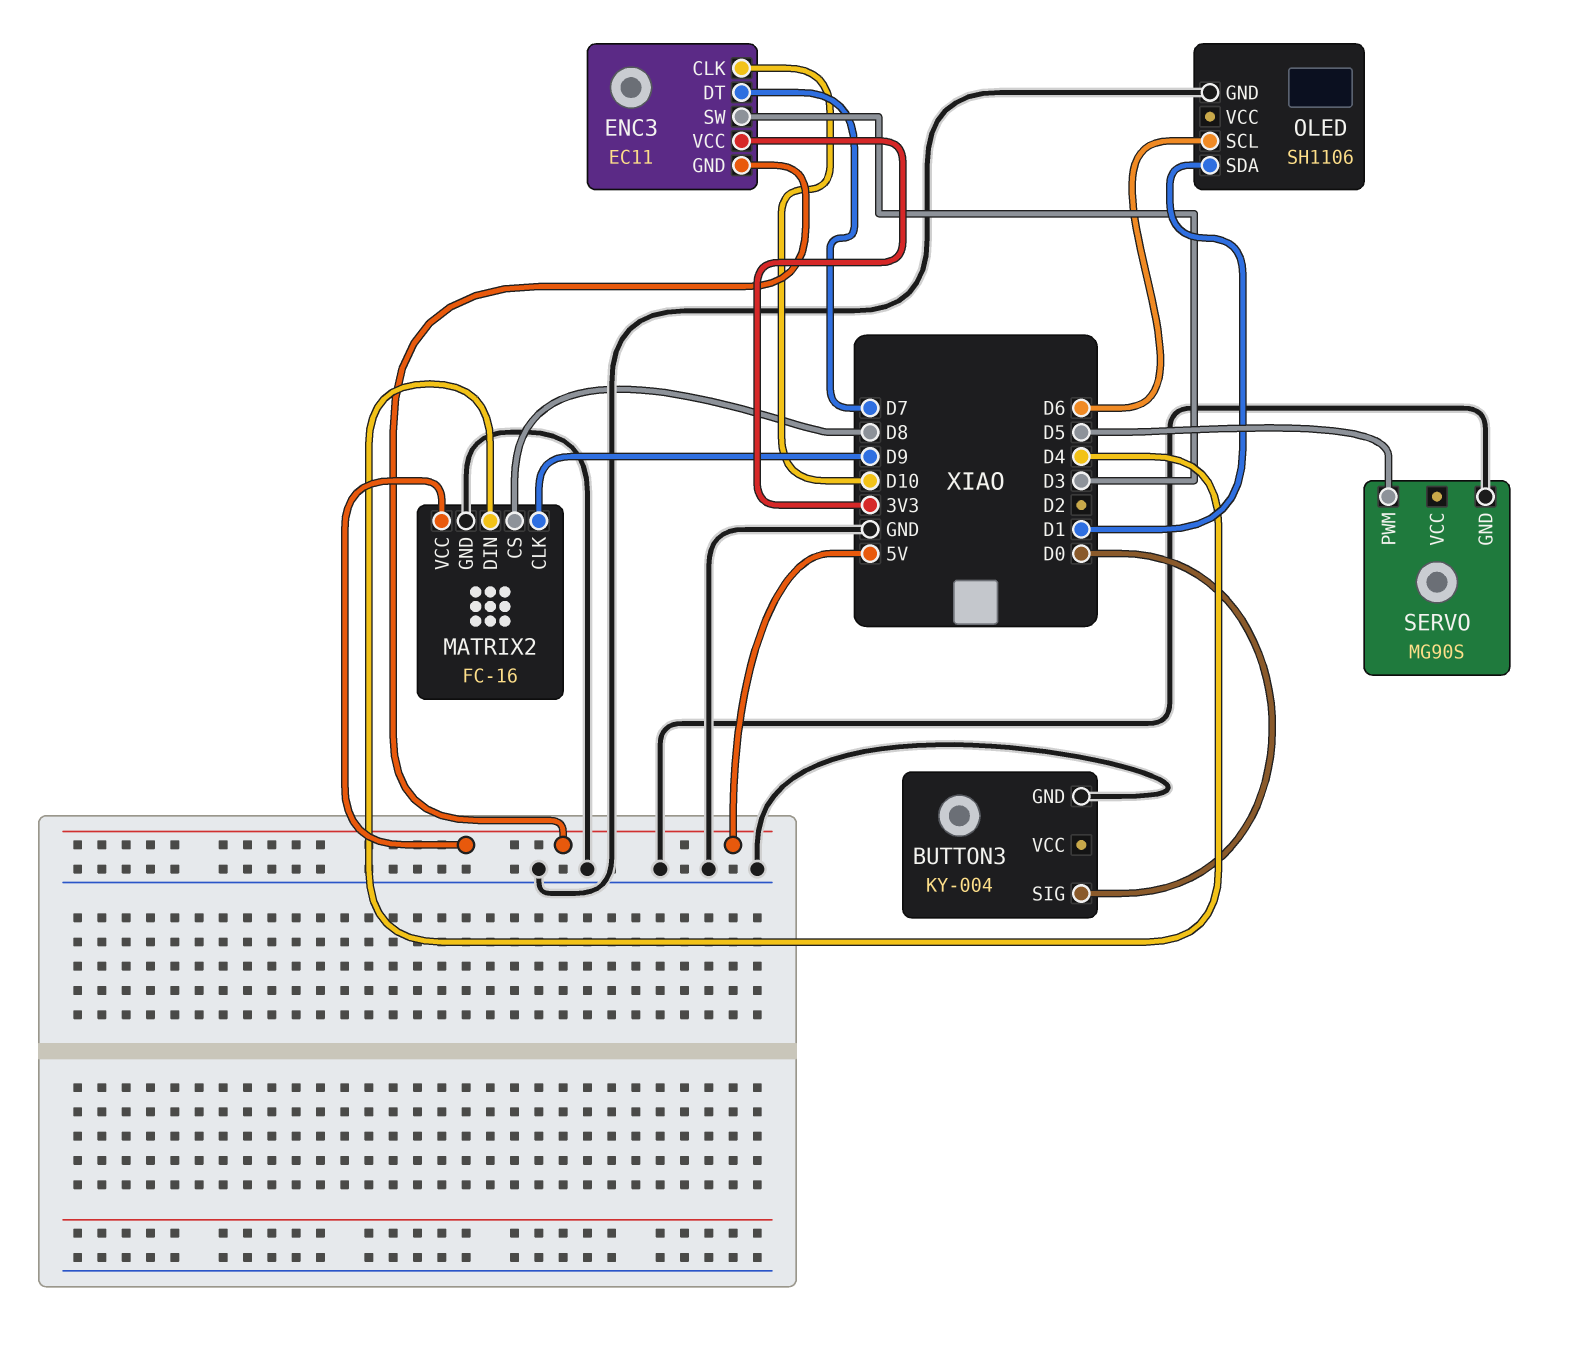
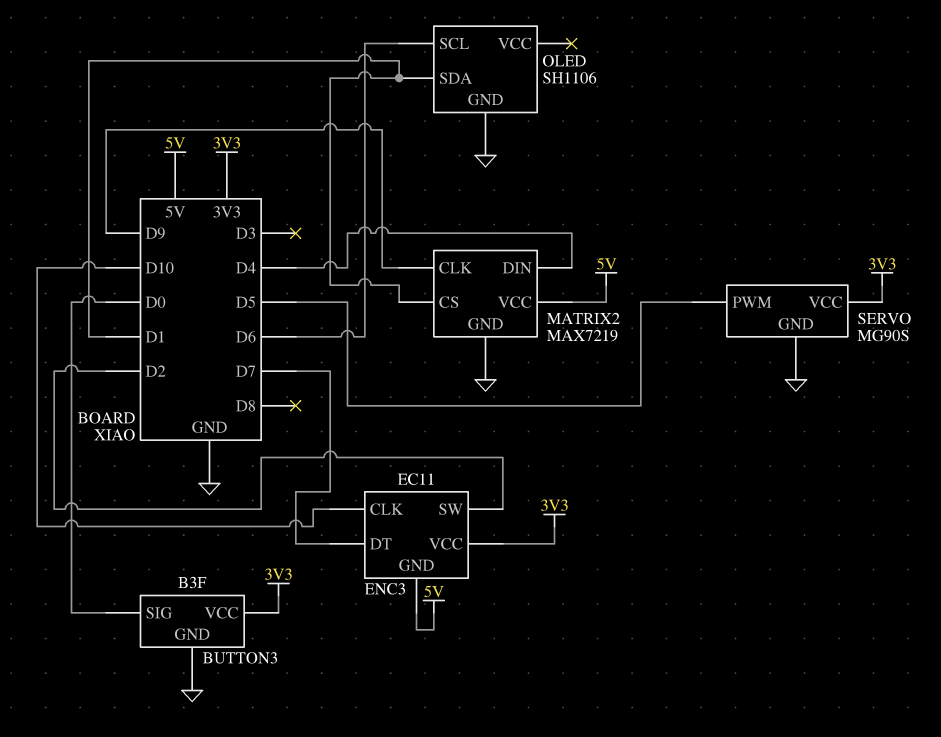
BUTTON3: KY-004 -> B3F
BUTTON3 pin VCC: none -> 3V3
ENC3 pin SW: D3 -> D2
MATRIX2: FC-16 -> MAX7219
MATRIX2 pin CS: D8 -> D1
SERVO pin VCC: none -> 3V3

